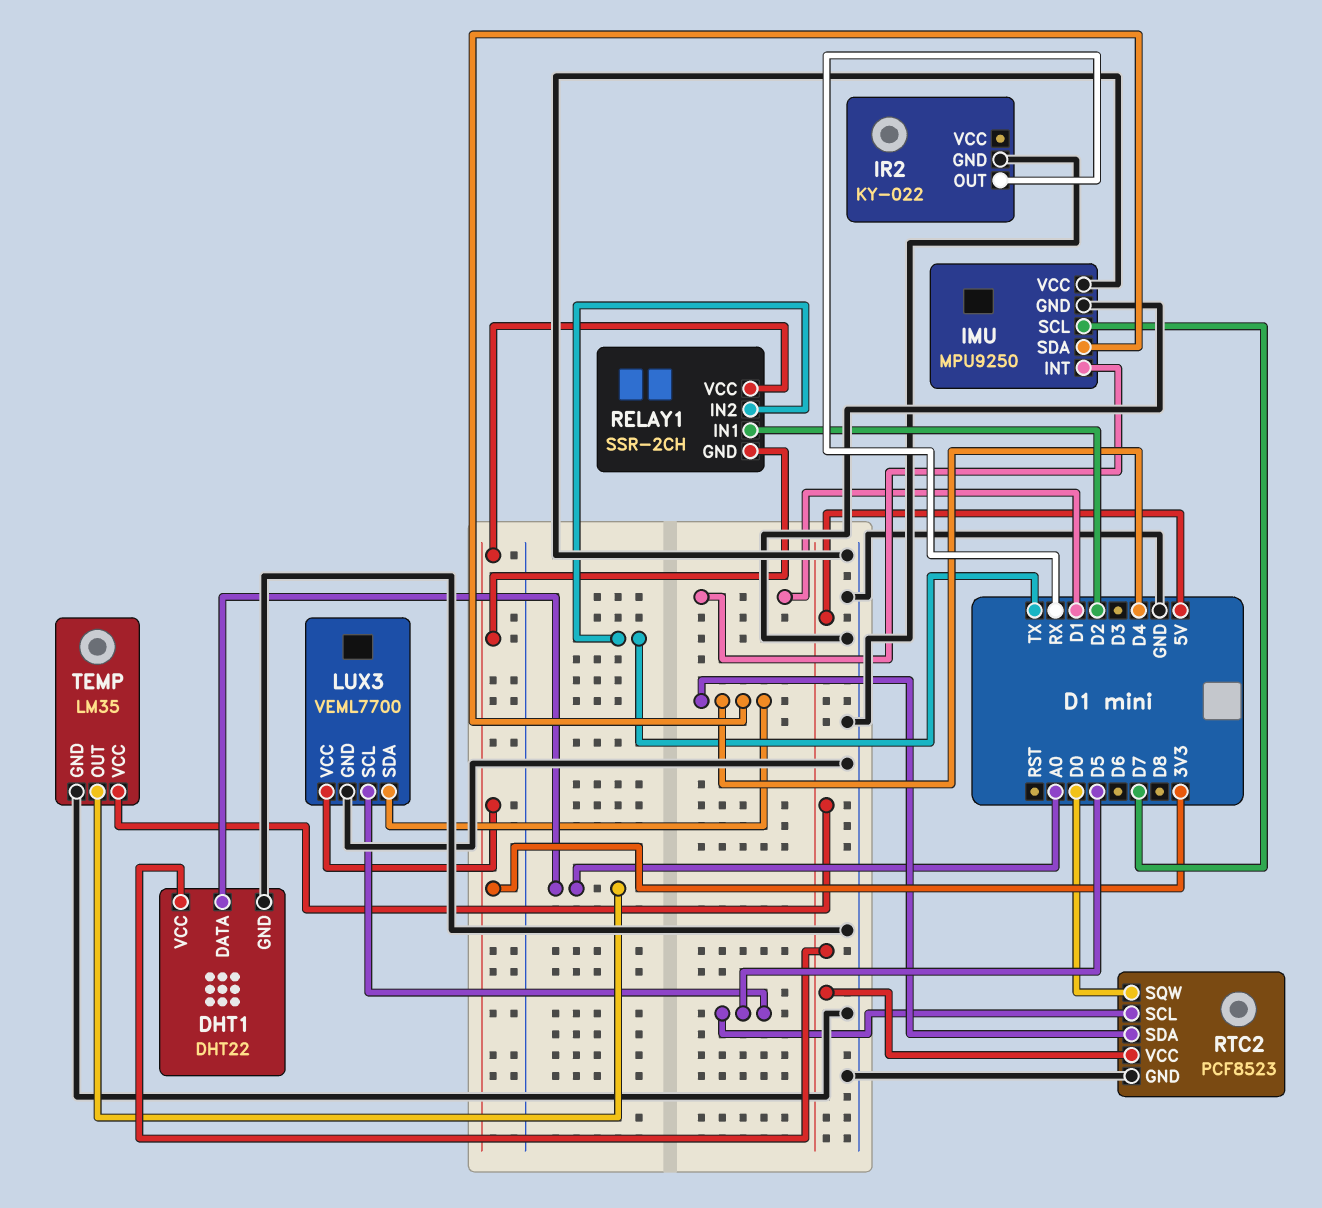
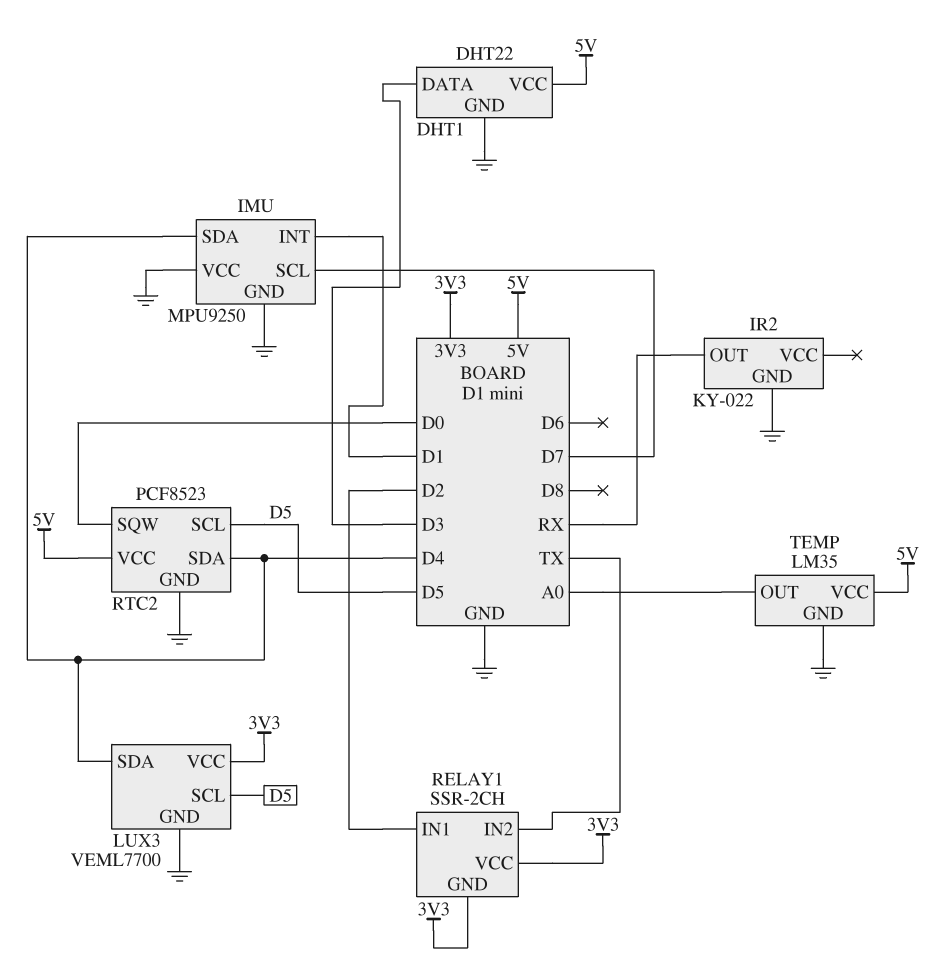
DHT1 pin DATA: A0 -> D3

